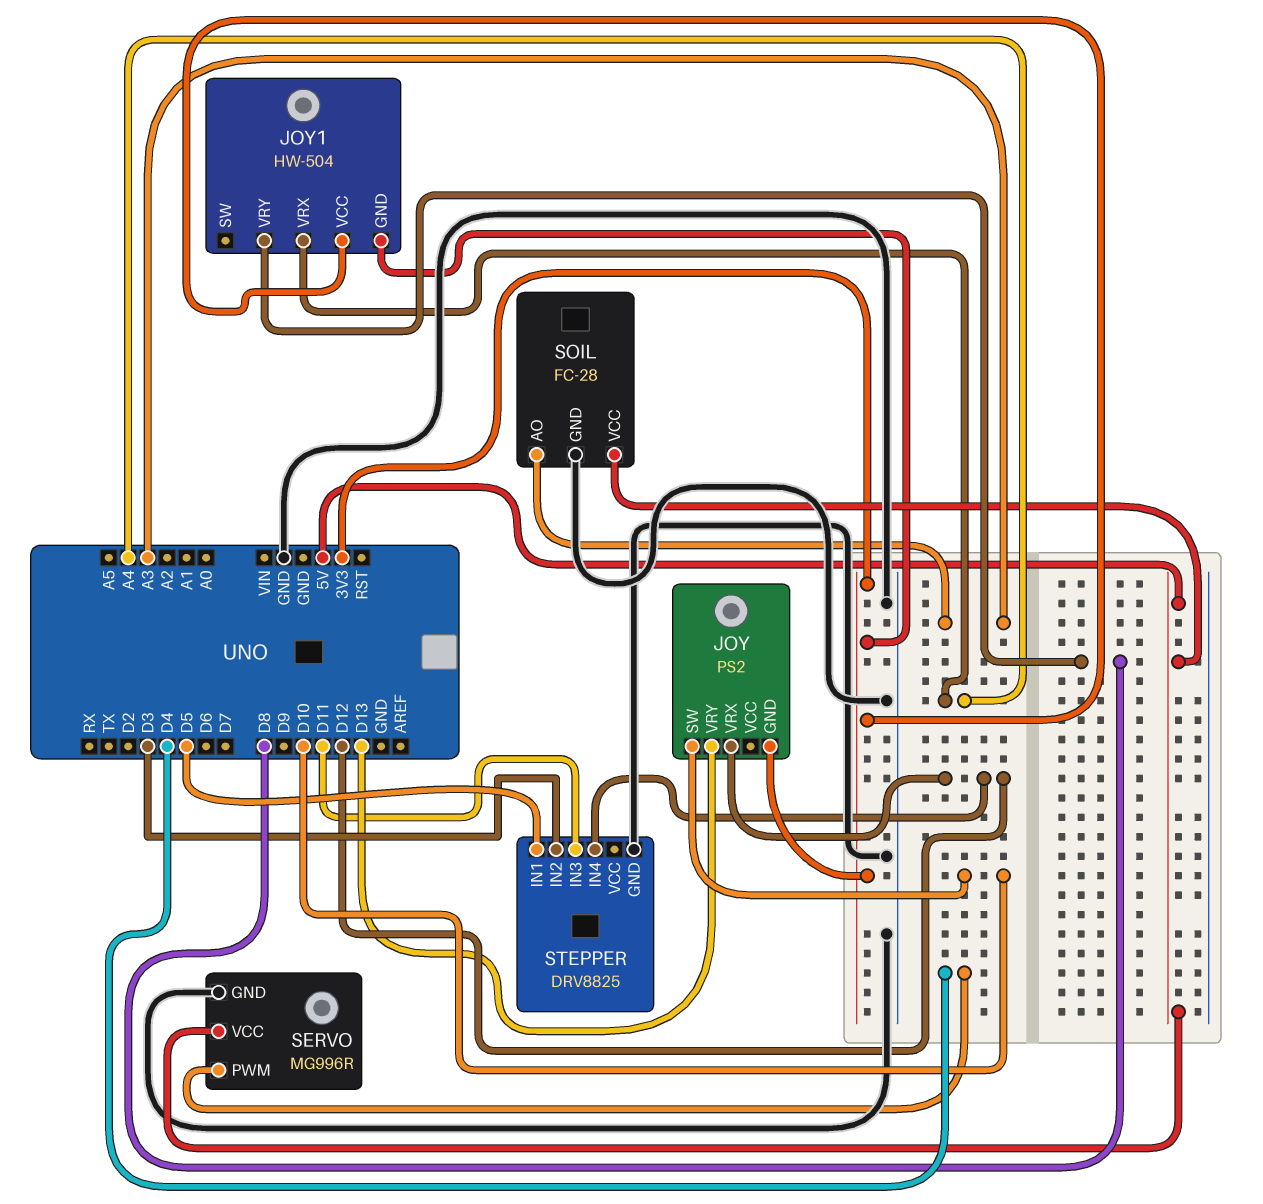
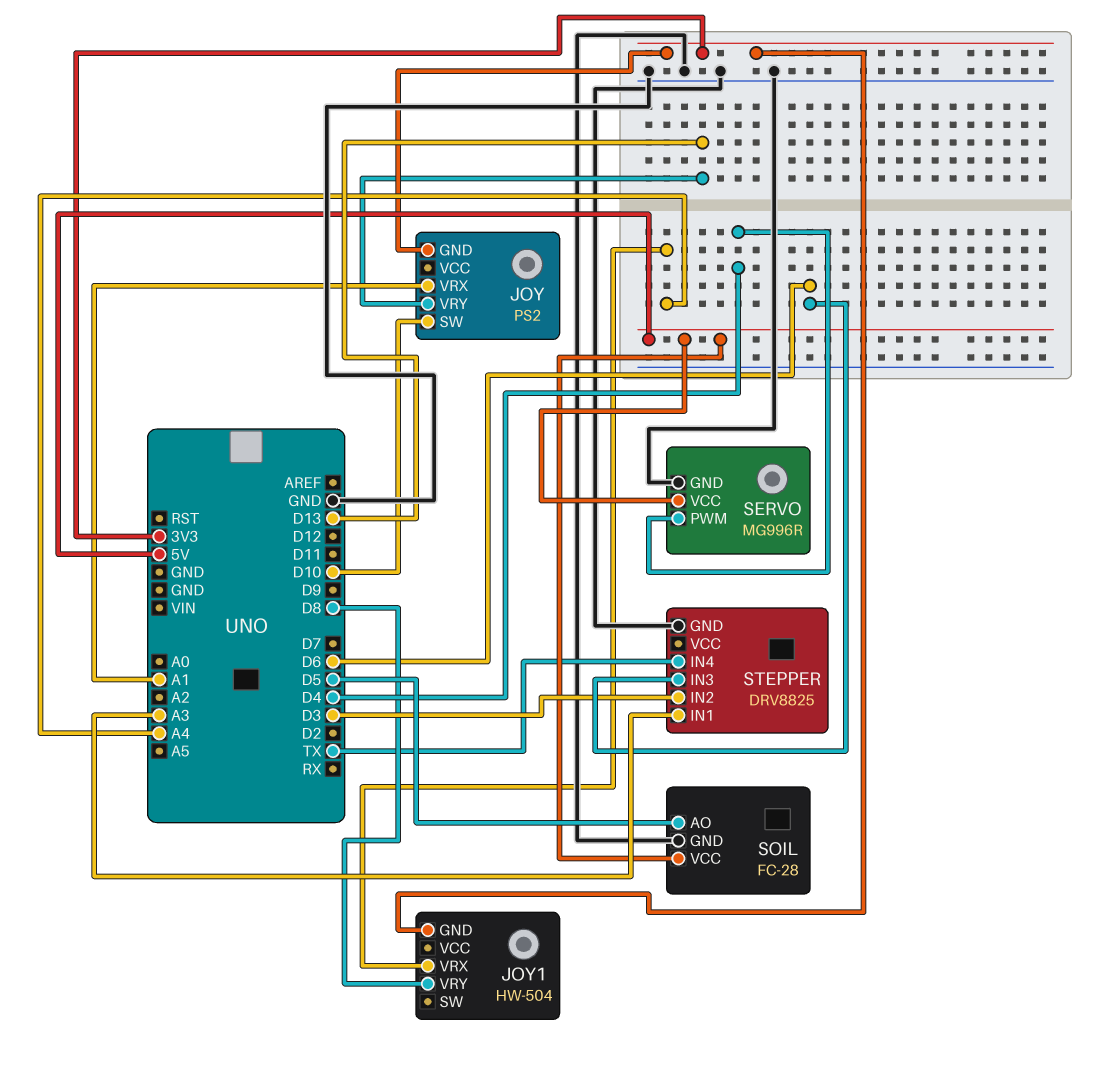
JOY pin VRX: D12 -> A1
JOY1 pin VCC: 3V3 -> none
SOIL pin AO: A3 -> D5
STEPPER pin IN1: D5 -> A3
STEPPER pin IN3: D11 -> D6
STEPPER pin IN4: D12 -> TX

